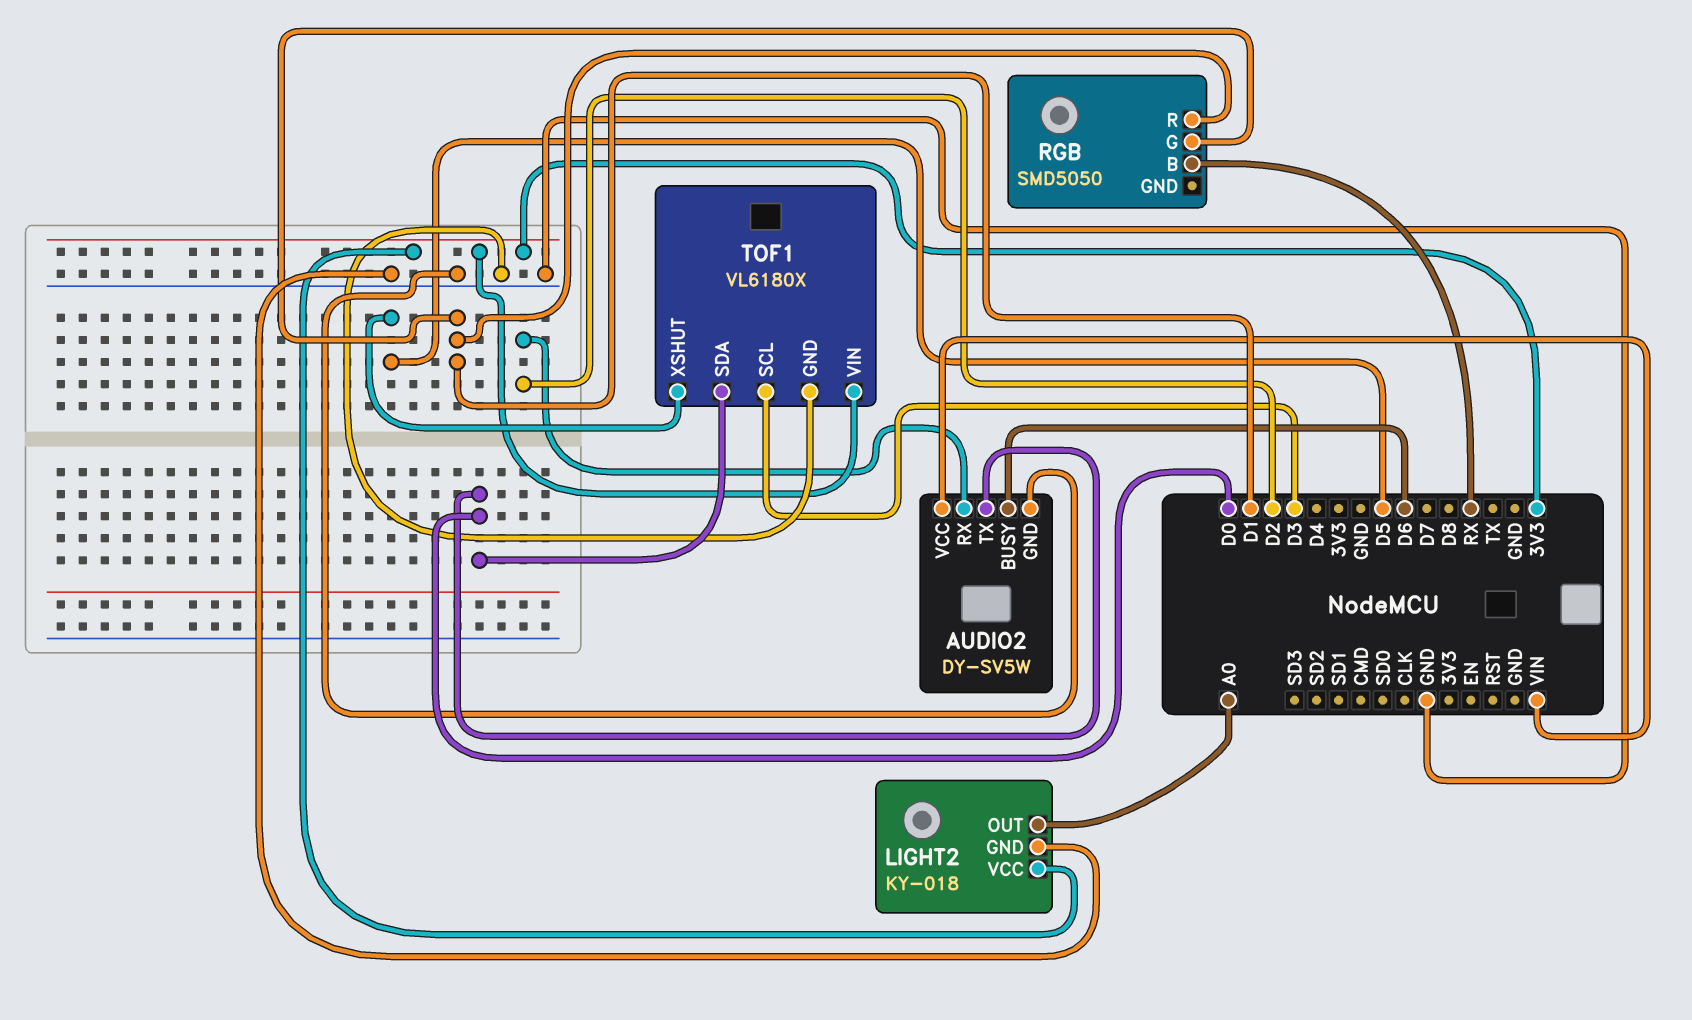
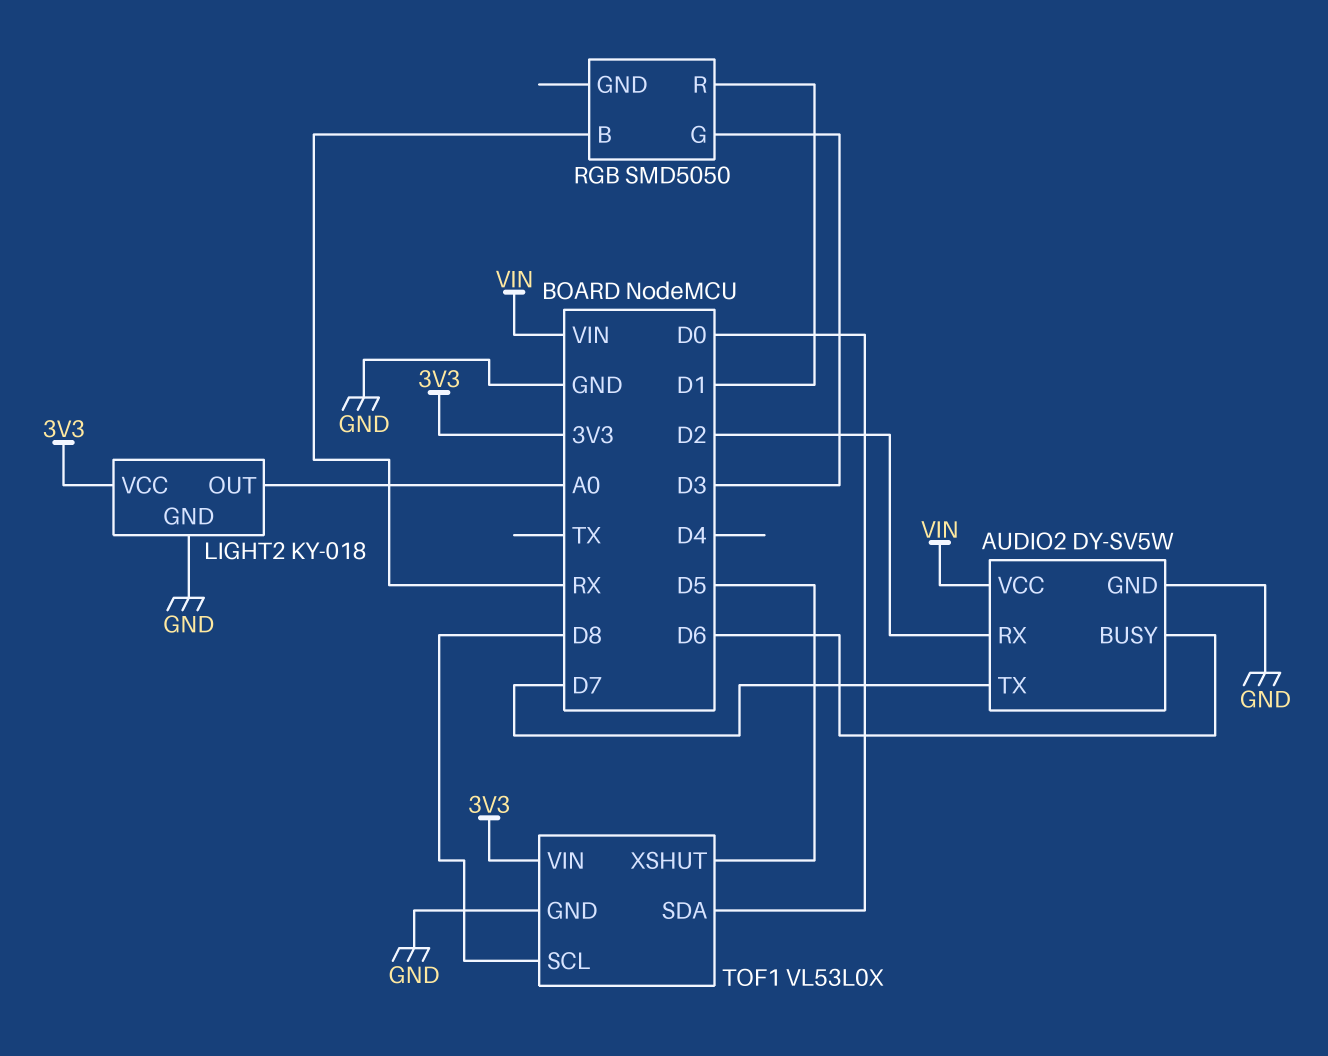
AUDIO2 pin TX: D0 -> D7
RGB pin G: D1 -> D3
TOF1: VL6180X -> VL53L0X
TOF1 pin SCL: D3 -> D8

